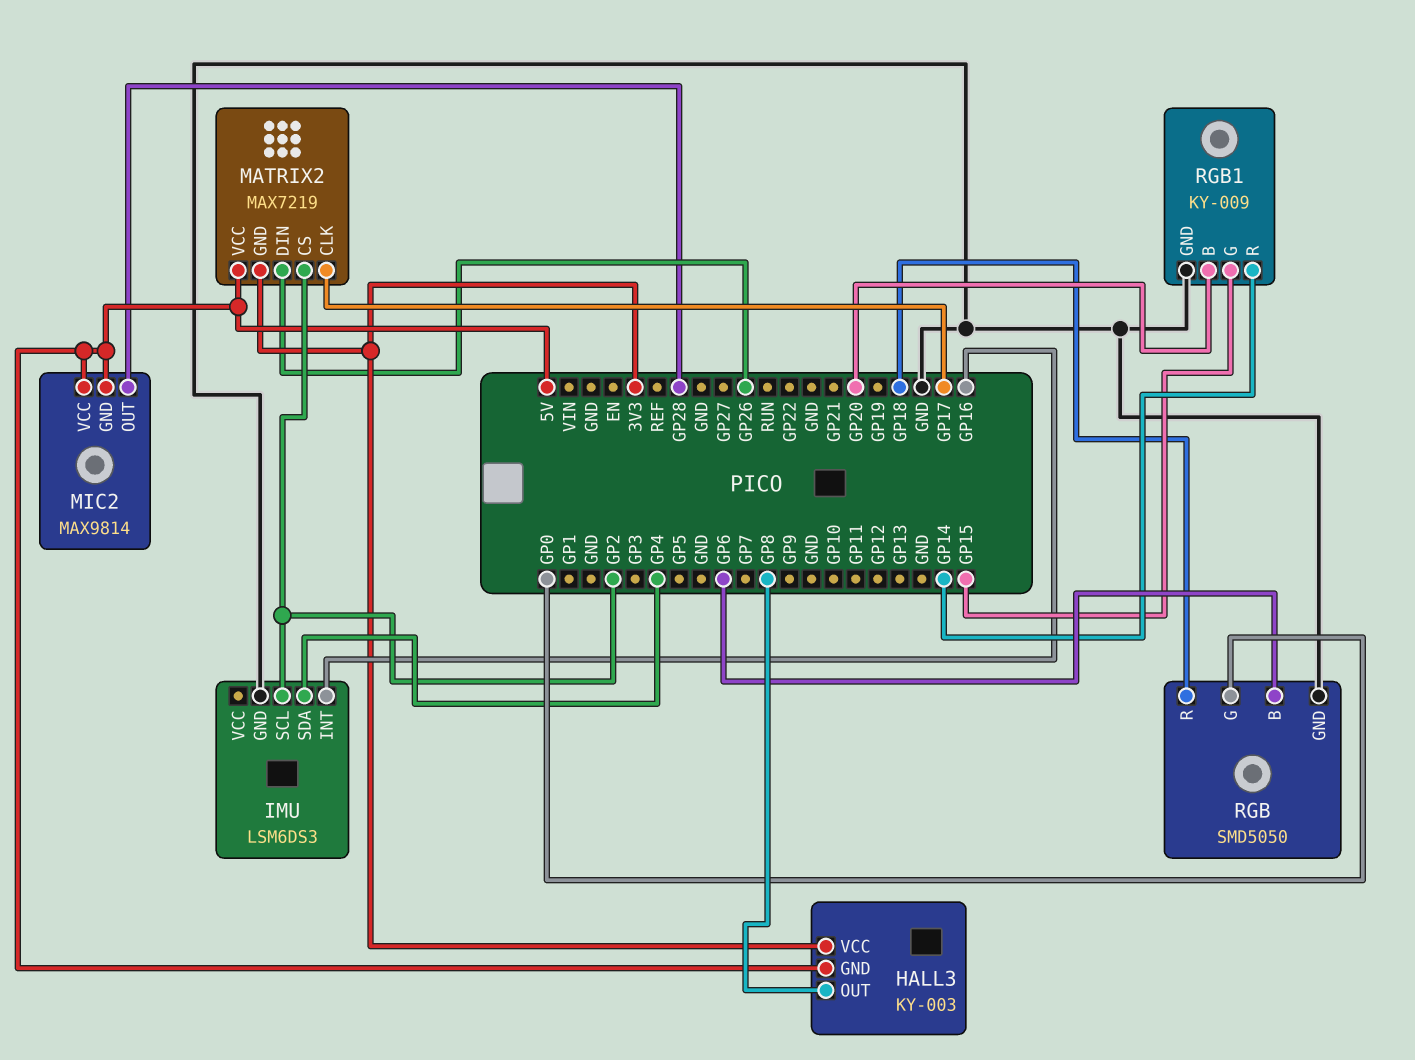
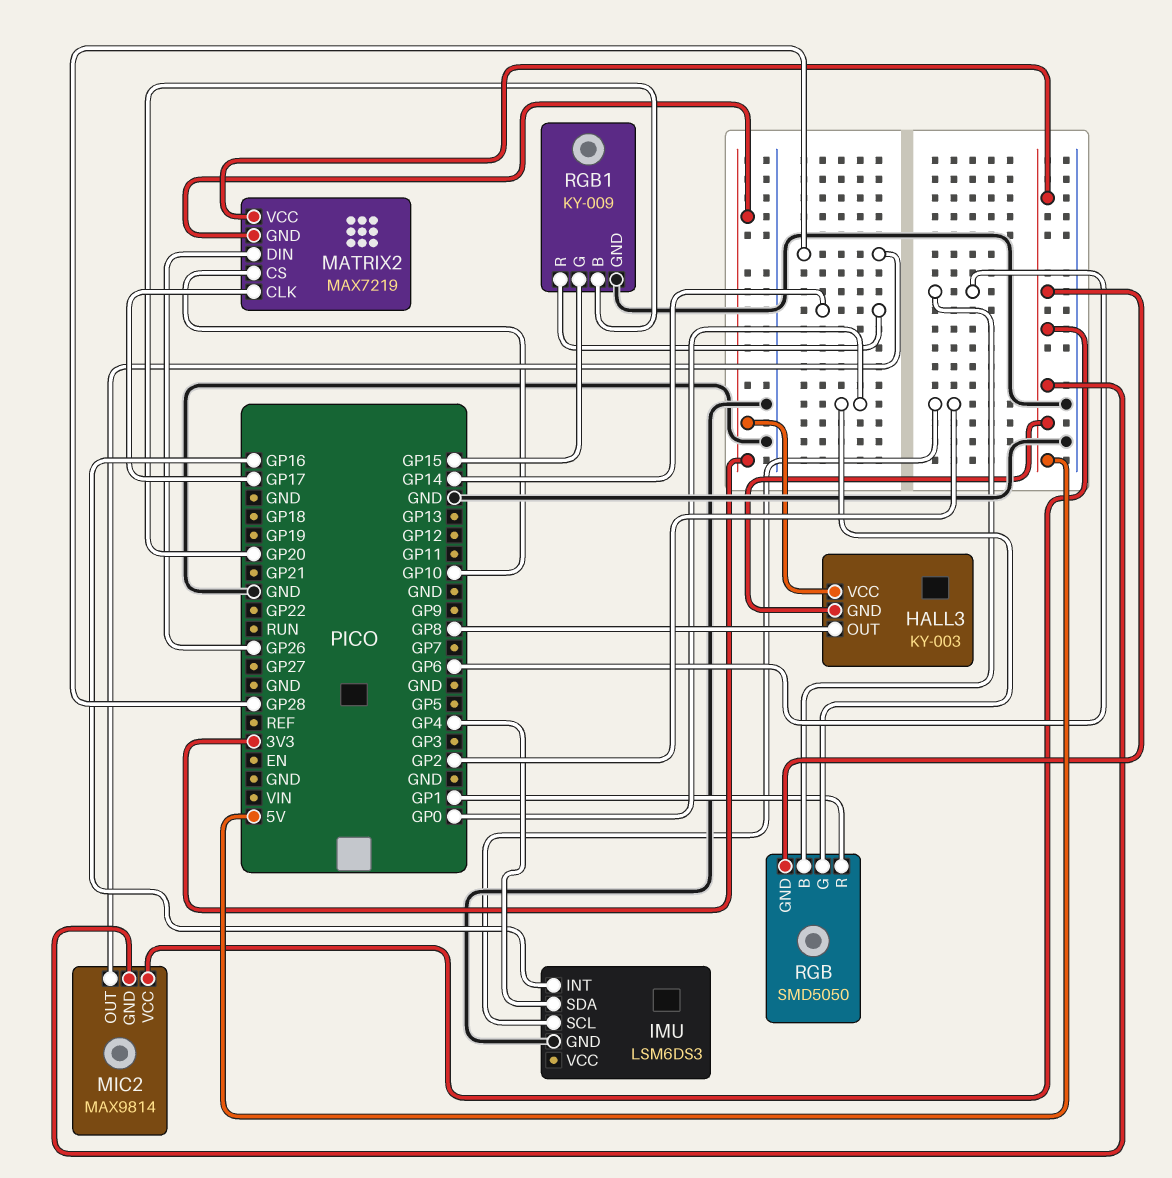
MATRIX2 pin CS: GP2 -> GP10
RGB pin GND: GND -> 5V
RGB pin R: GP18 -> GP1

